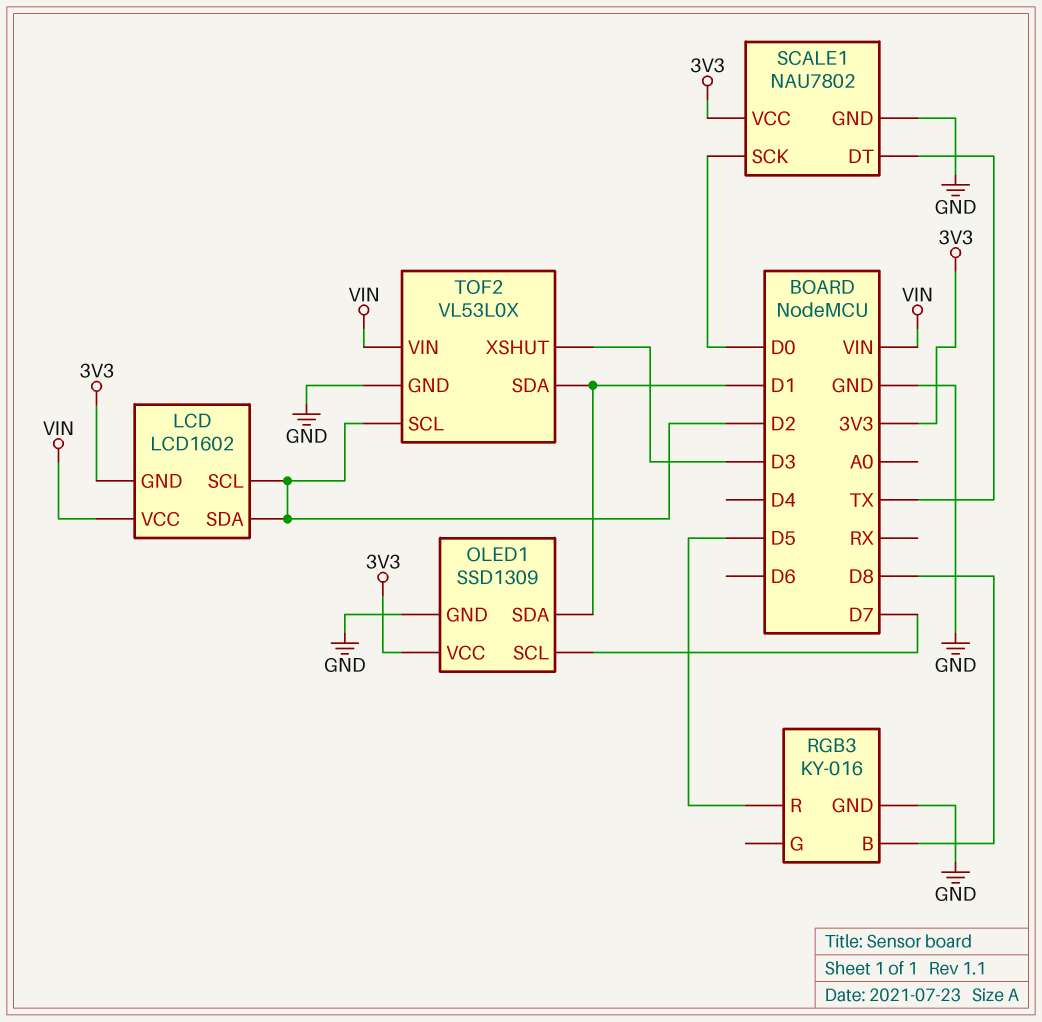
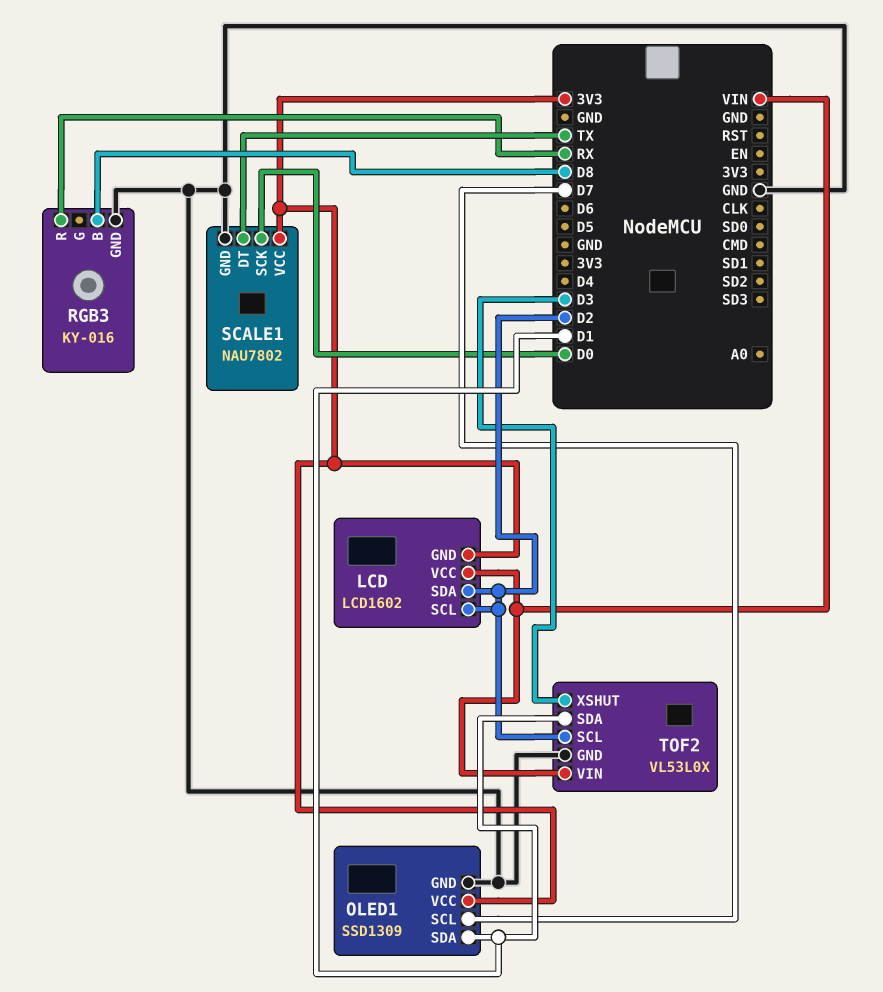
RGB3 pin R: D5 -> RX

